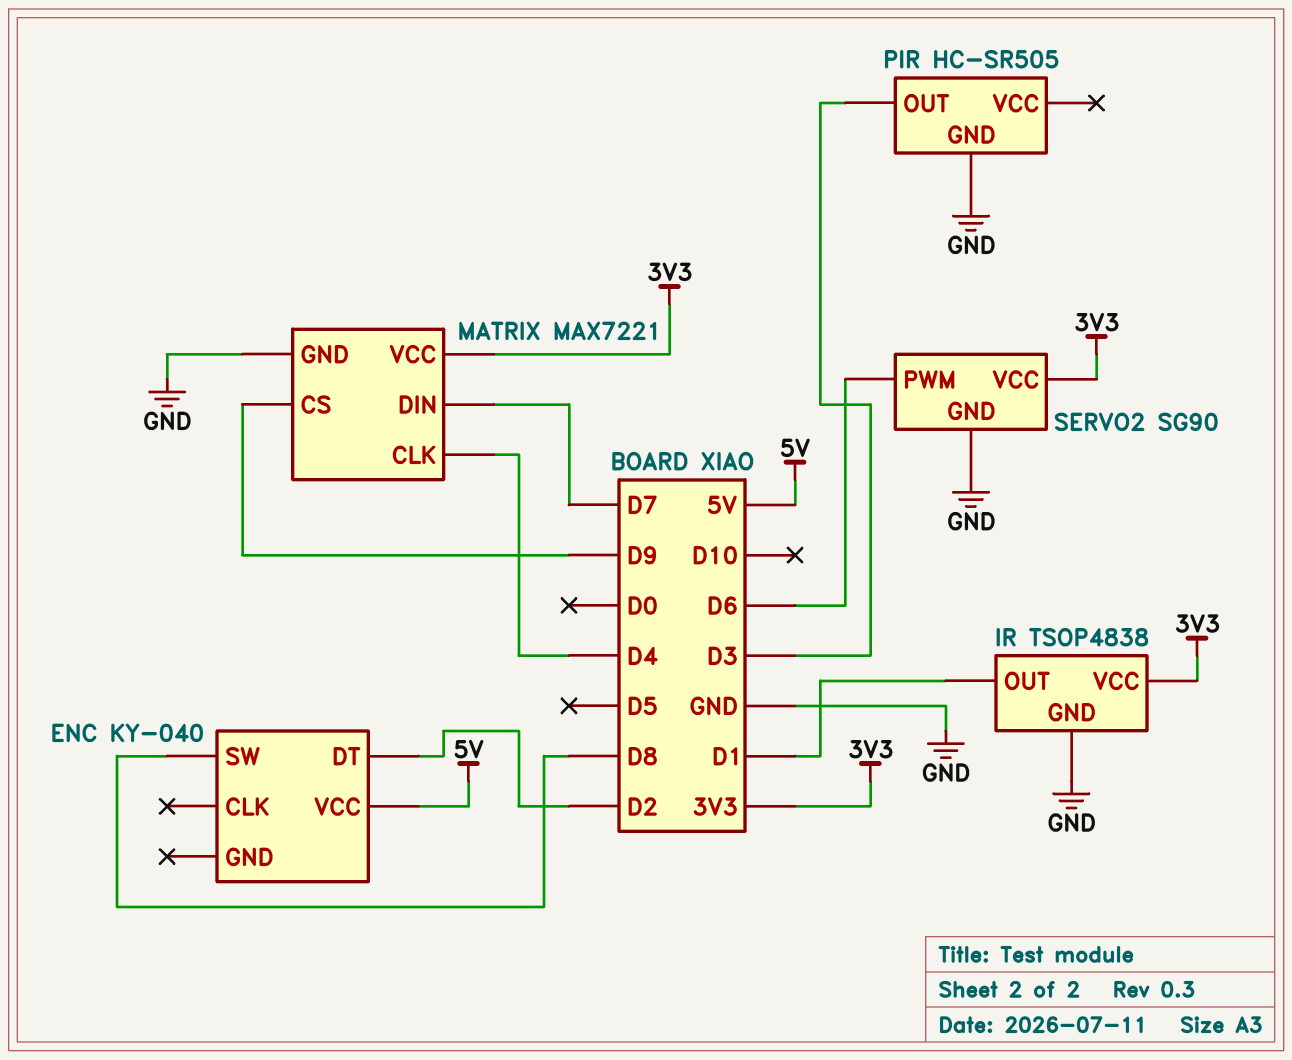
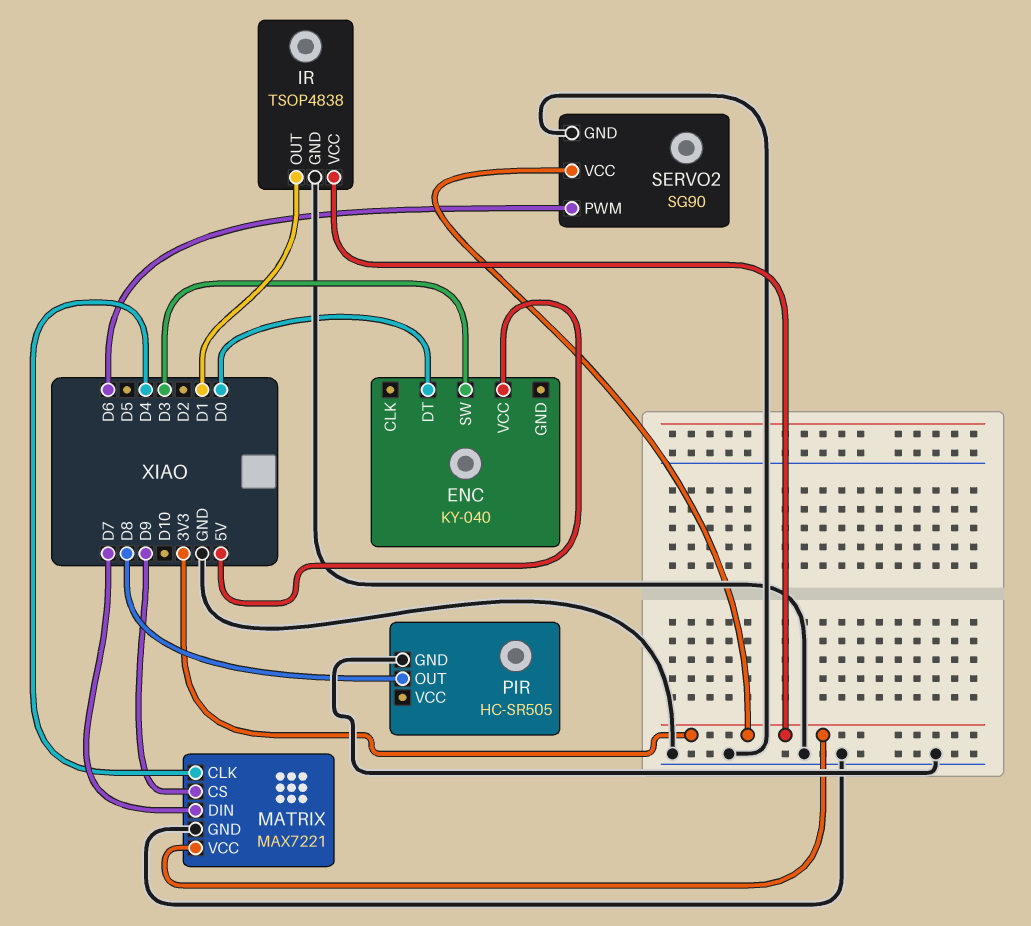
ENC pin DT: D2 -> D0
ENC pin SW: D8 -> D3
PIR pin OUT: D3 -> D8

